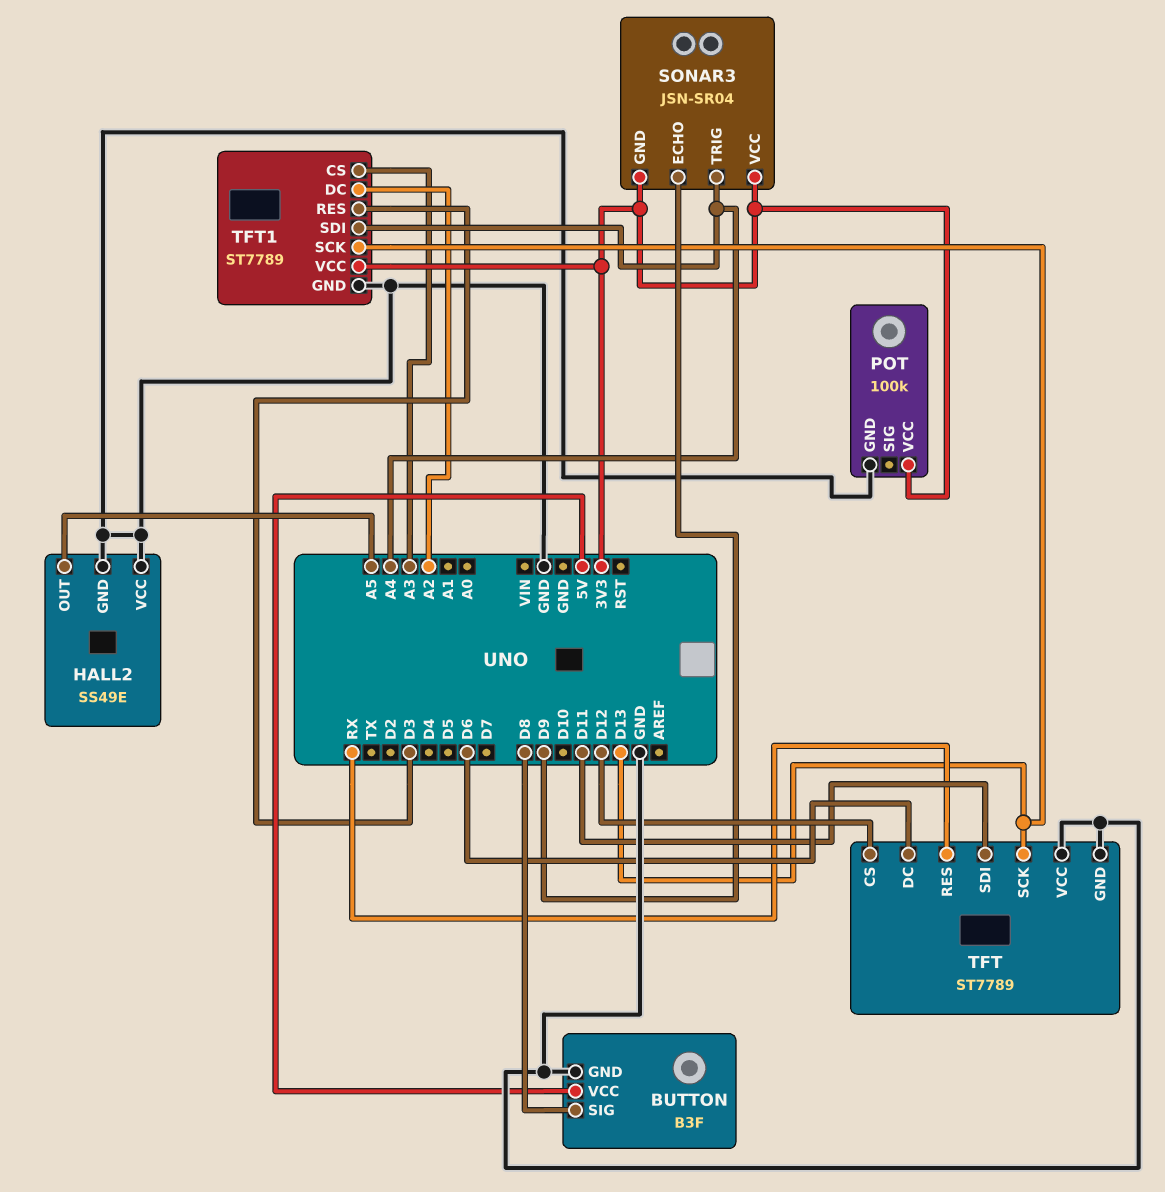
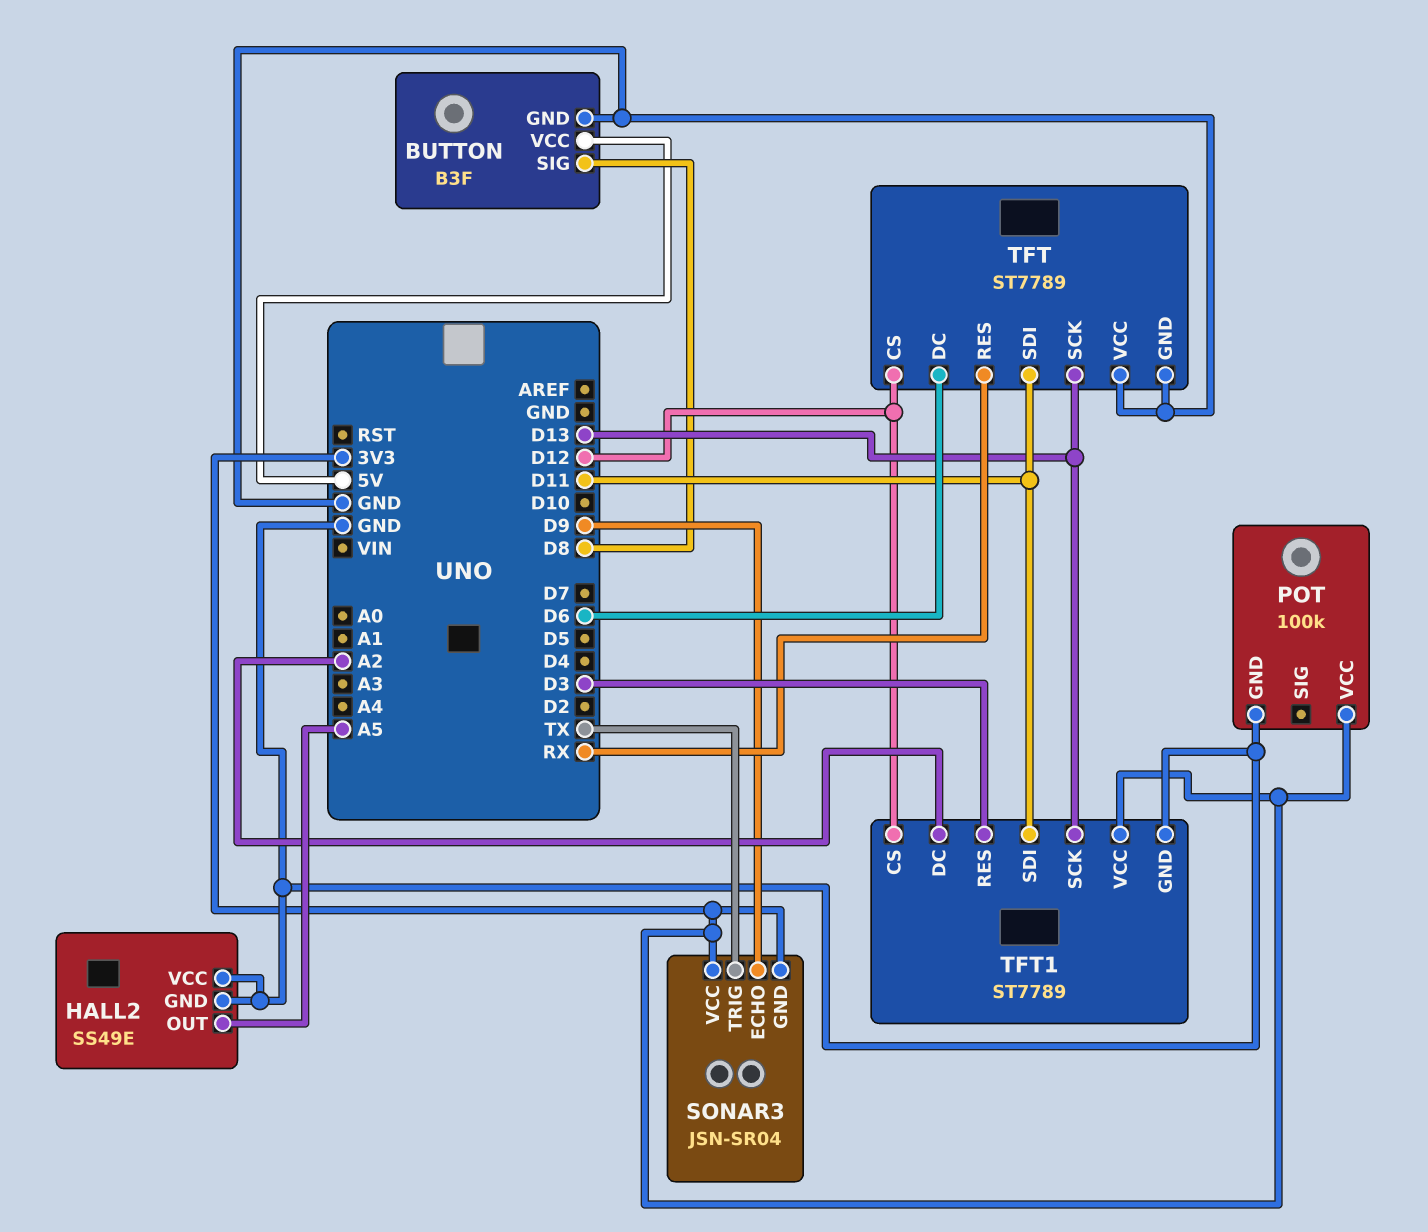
SONAR3 pin TRIG: A4 -> TX
TFT1 pin CS: A3 -> D12
TFT1 pin SDI: A4 -> D11

